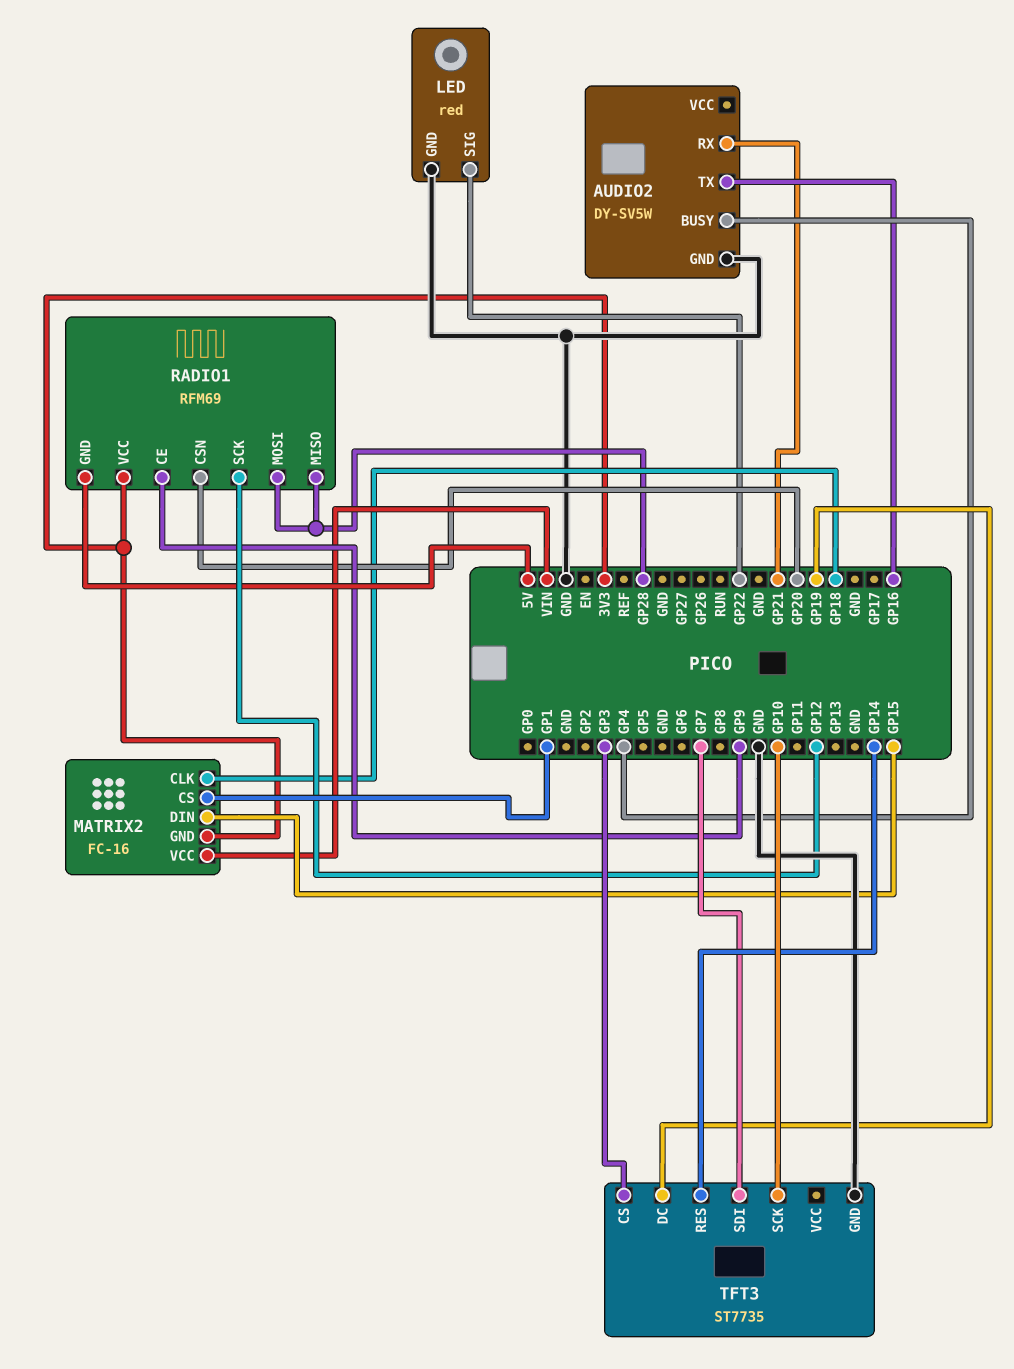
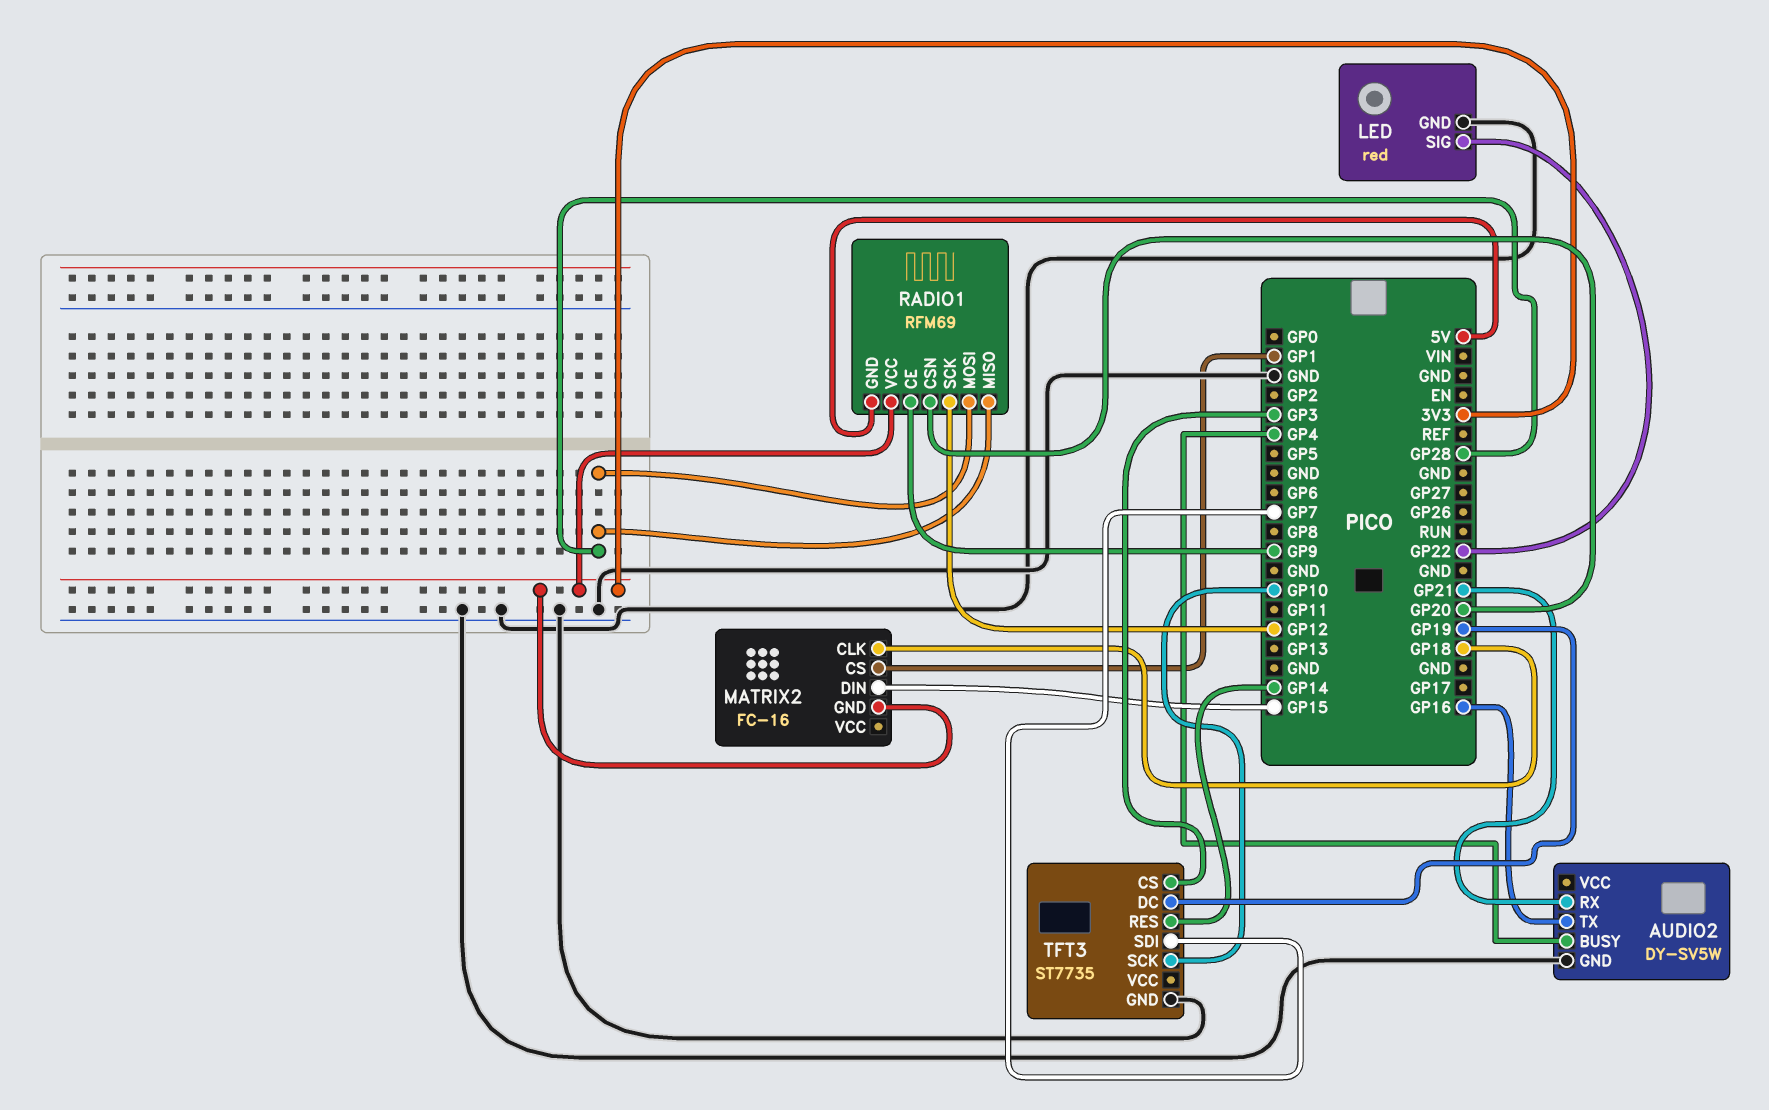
MATRIX2 pin VCC: VIN -> none

